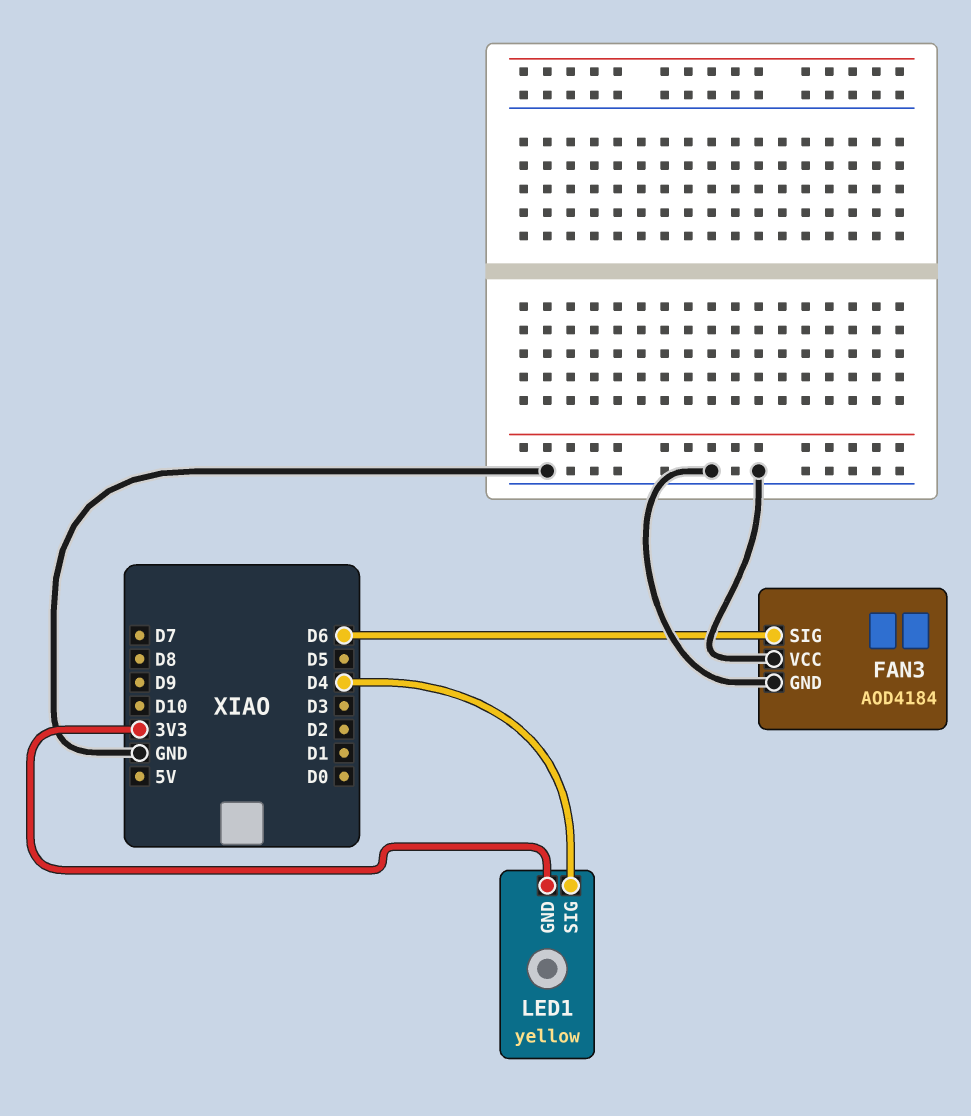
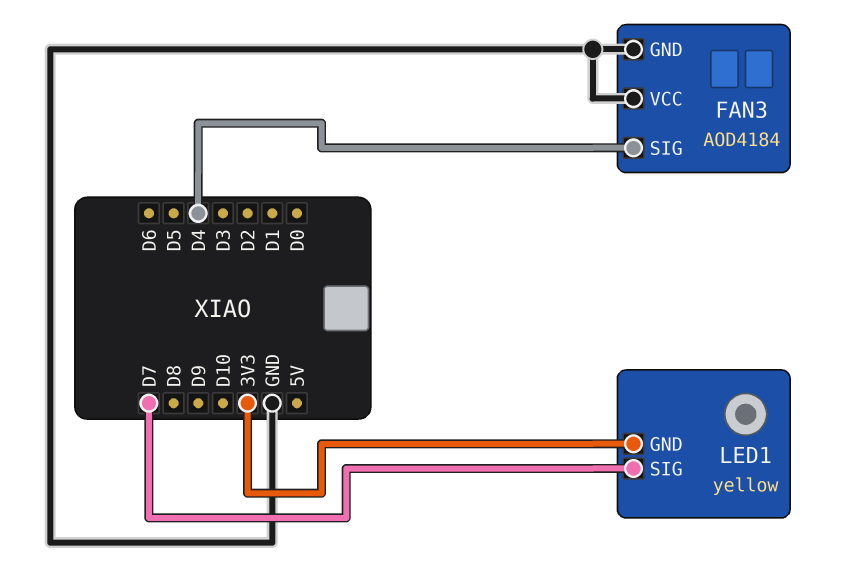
FAN3 pin SIG: D6 -> D4
LED1 pin SIG: D4 -> D7

